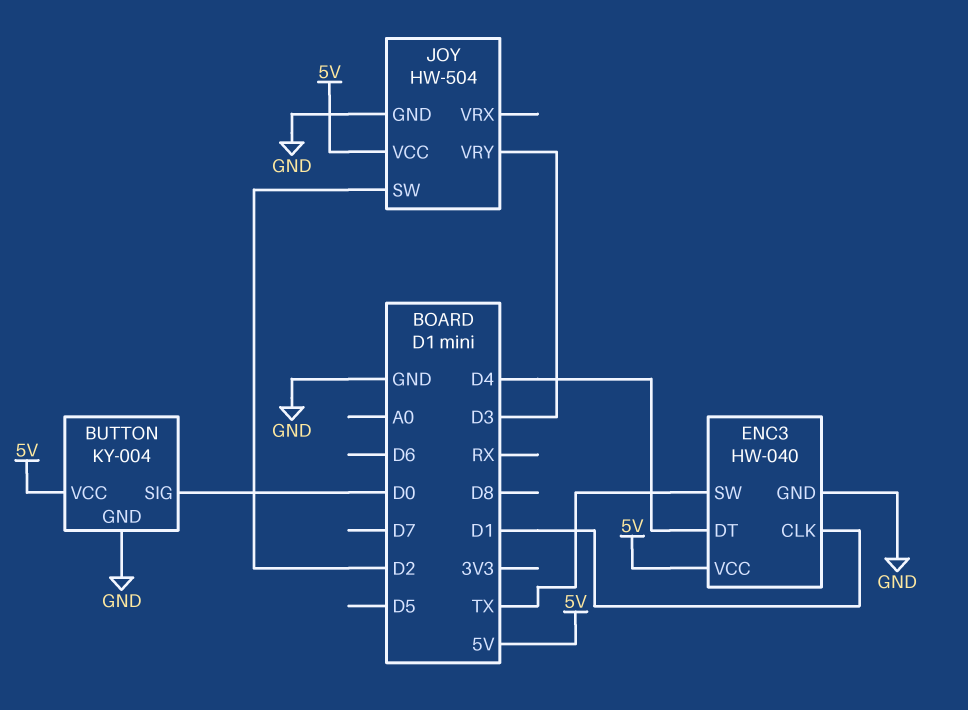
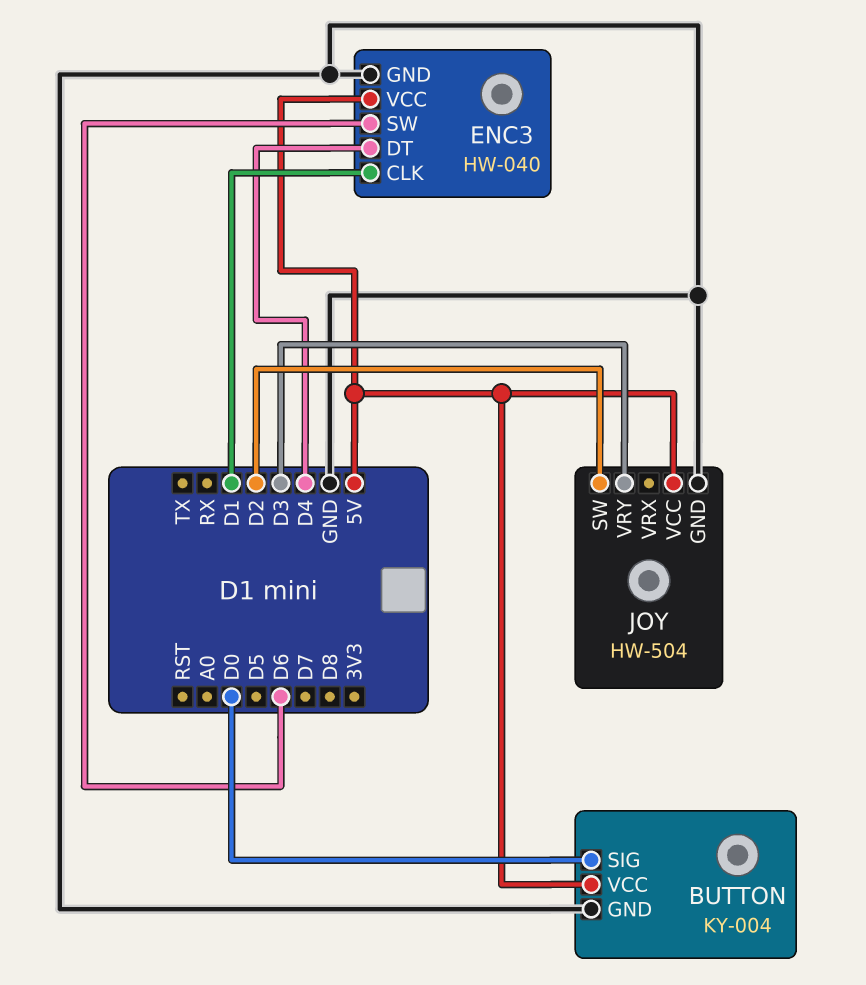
ENC3 pin SW: TX -> D6

